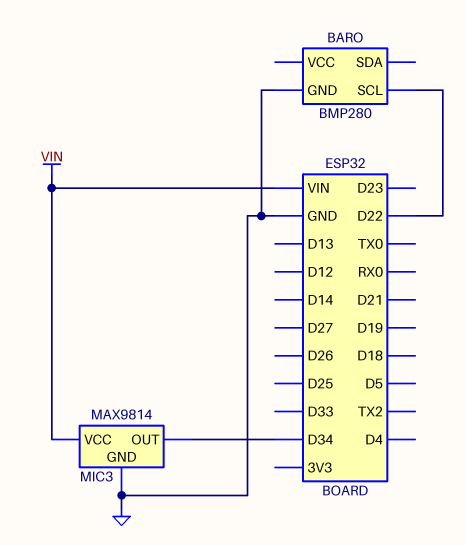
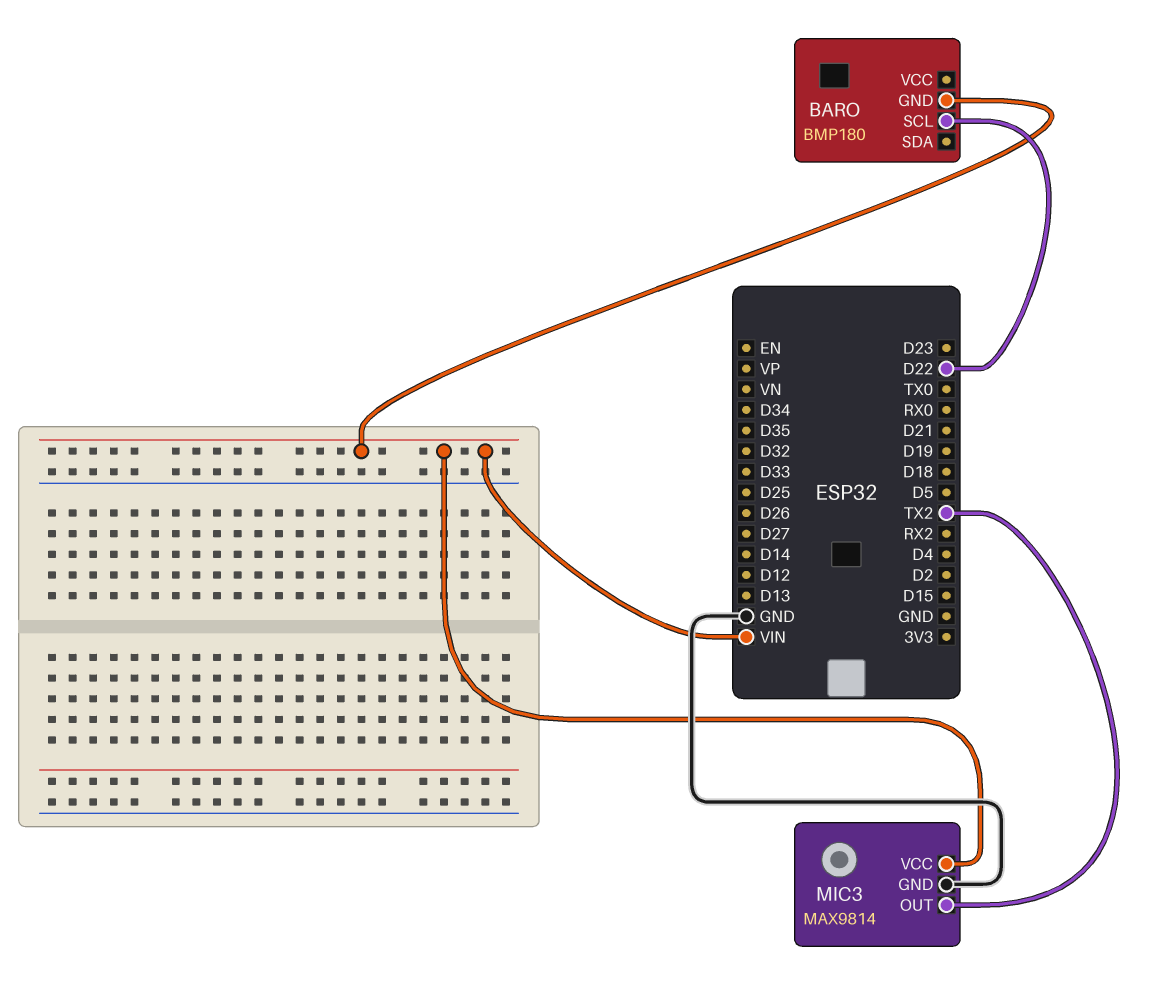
BARO: BMP280 -> BMP180
BARO pin GND: GND -> VIN
MIC3 pin OUT: D34 -> TX2

